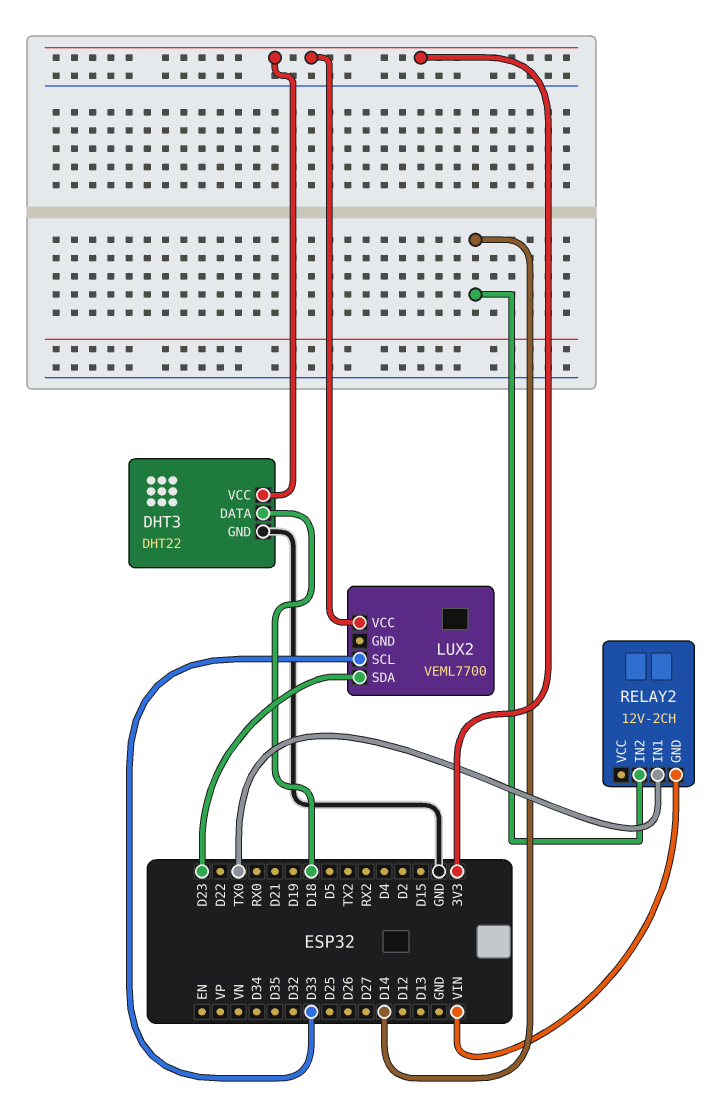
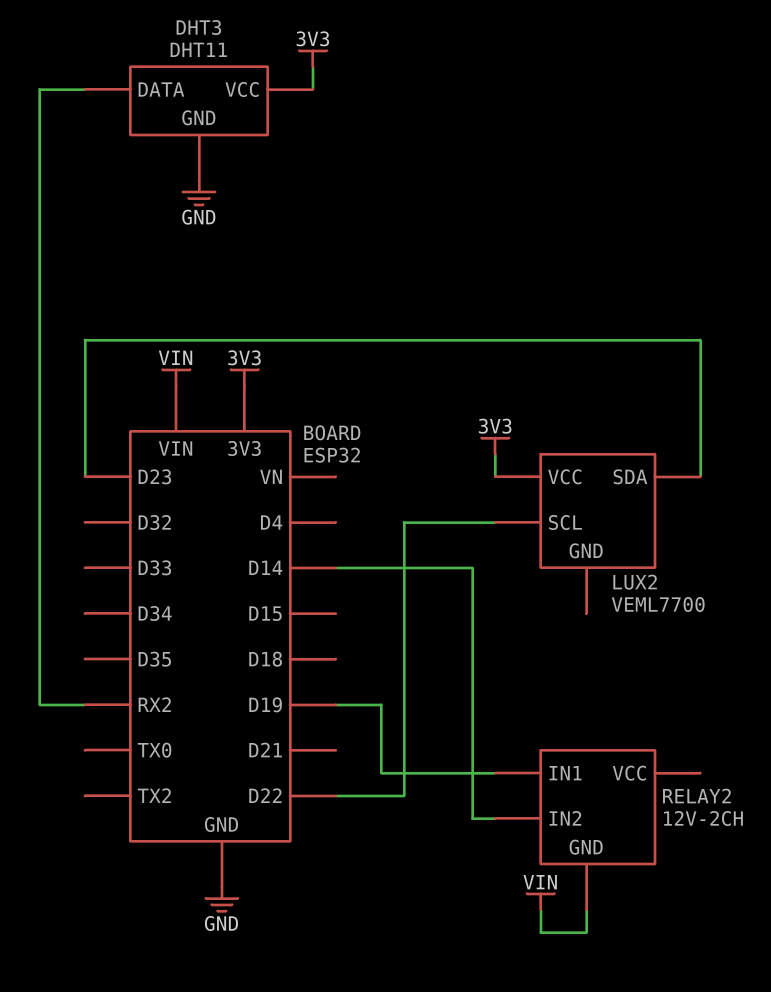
DHT3: DHT22 -> DHT11
DHT3 pin DATA: D18 -> RX2
LUX2 pin SCL: D33 -> D22
RELAY2 pin IN1: TX0 -> D19

